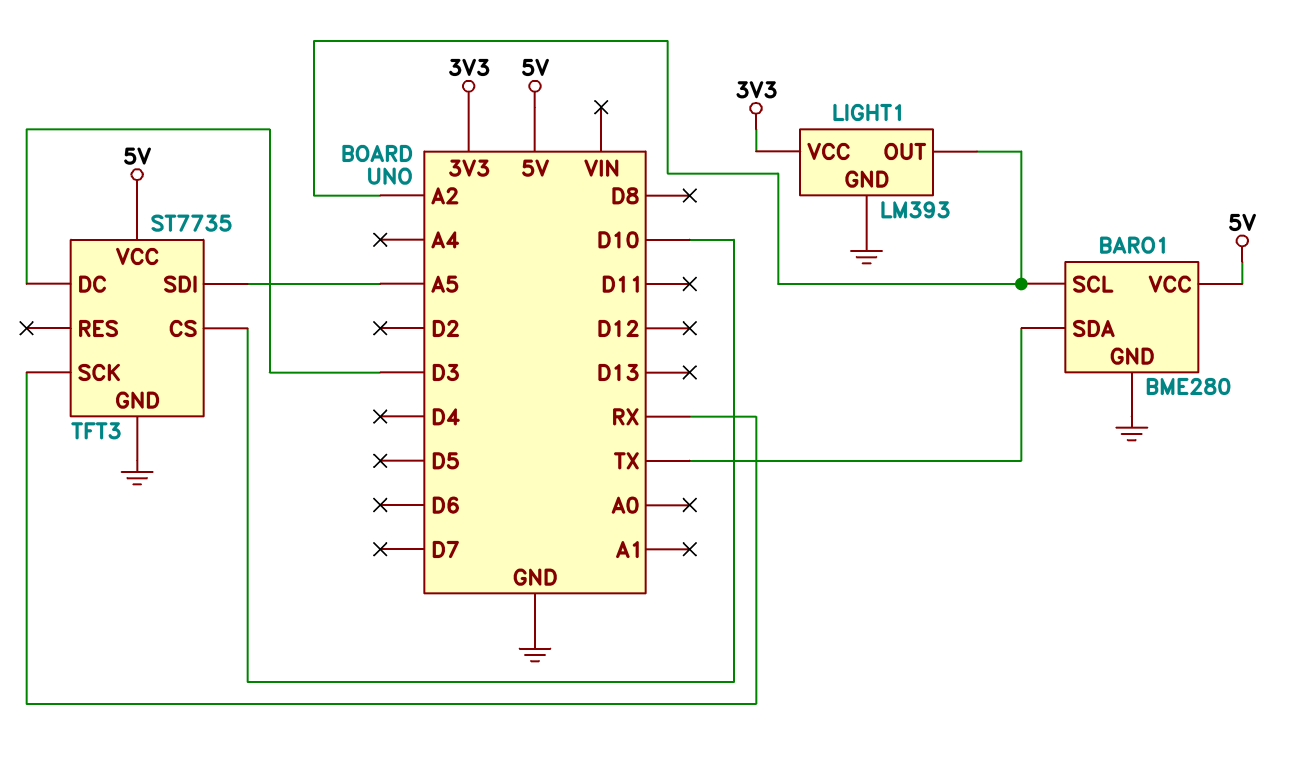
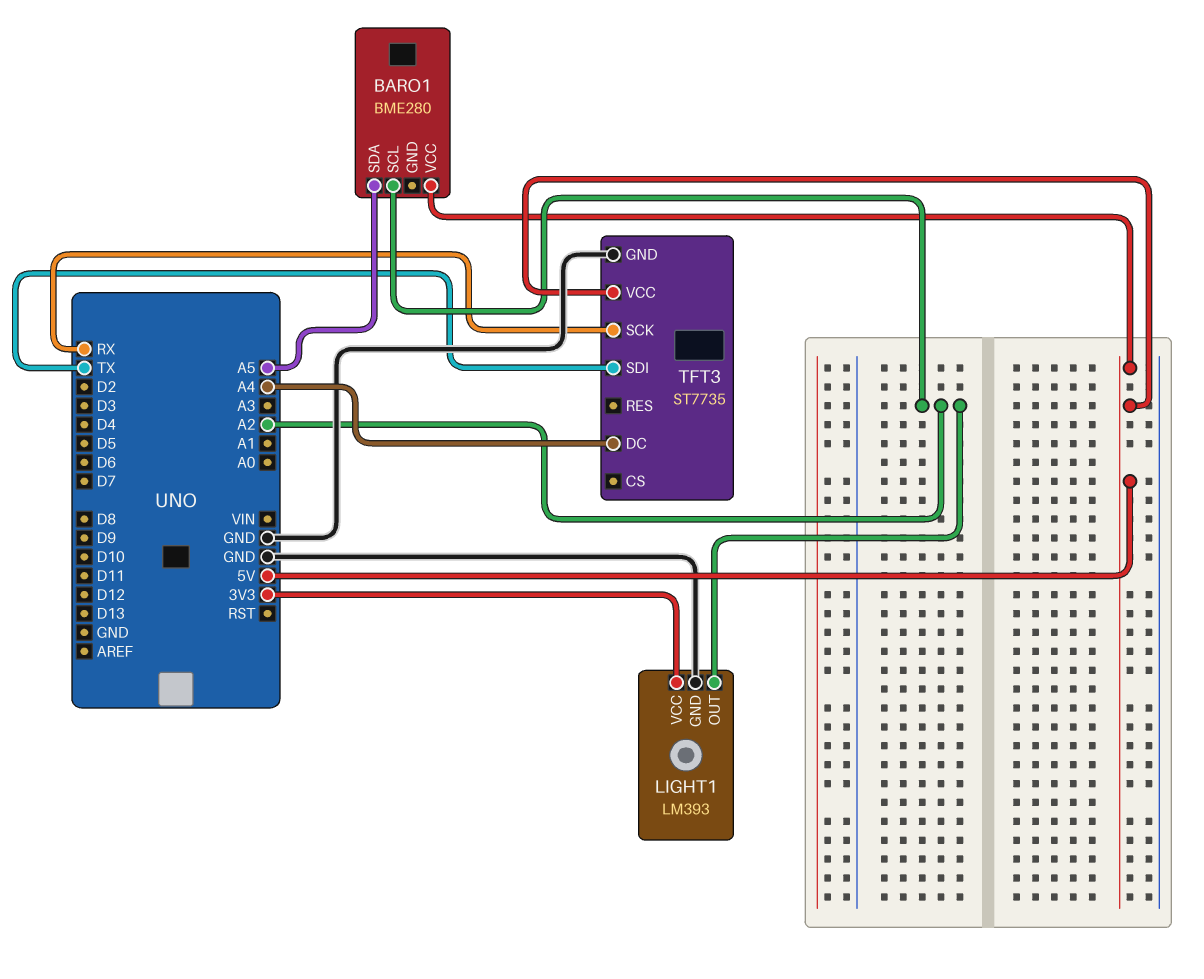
BARO1 pin GND: GND -> none
BARO1 pin SDA: TX -> A5
TFT3 pin CS: D10 -> none
TFT3 pin DC: D3 -> A4
TFT3 pin SDI: A5 -> TX

